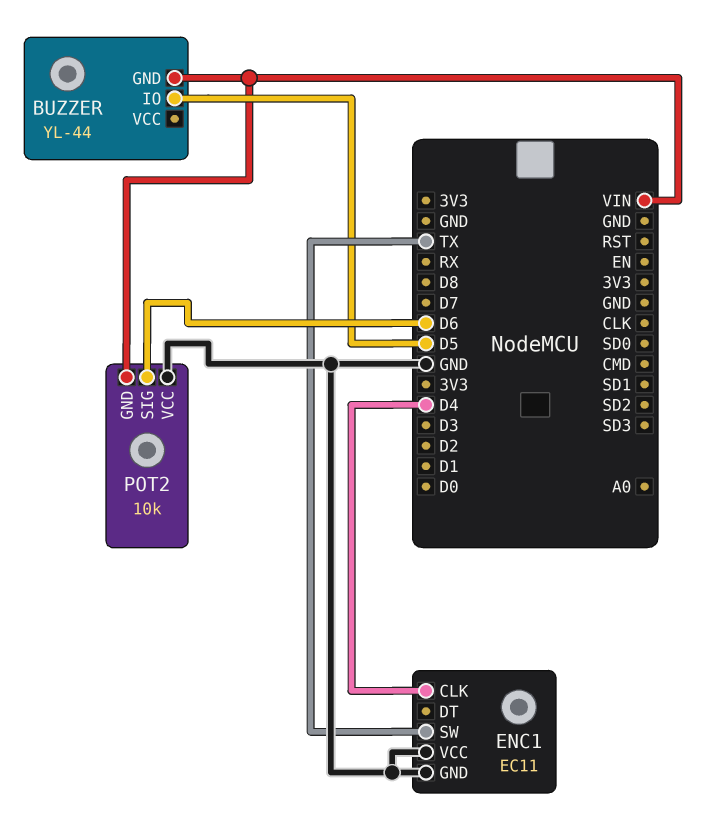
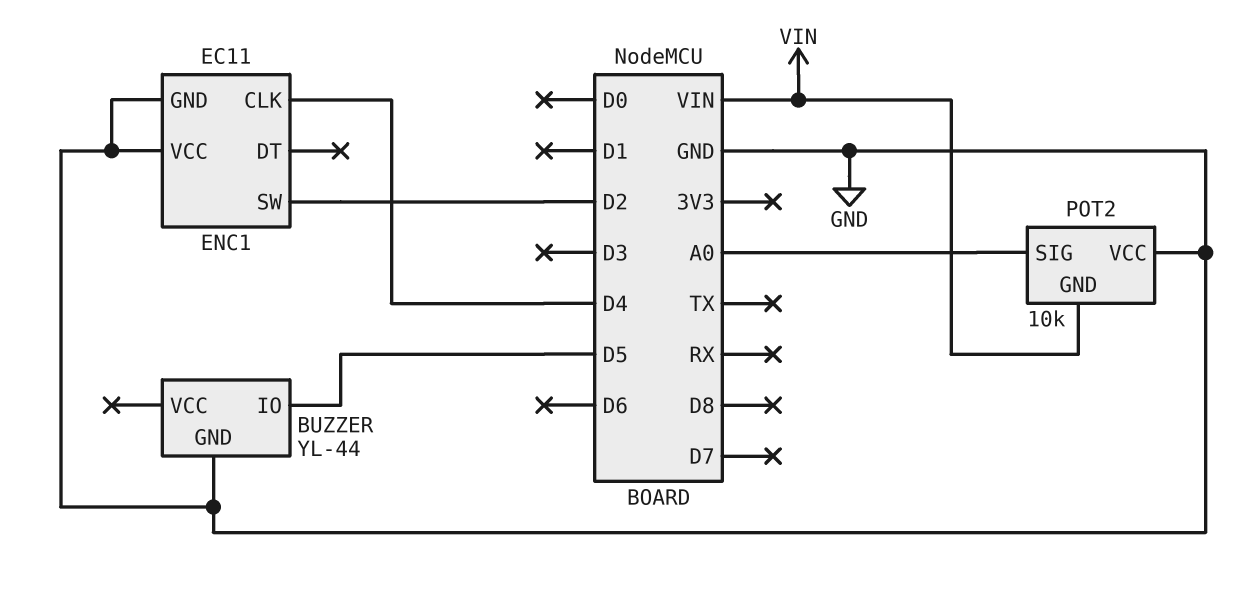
BUZZER pin GND: VIN -> GND
ENC1 pin SW: TX -> D2
POT2 pin SIG: D6 -> A0

